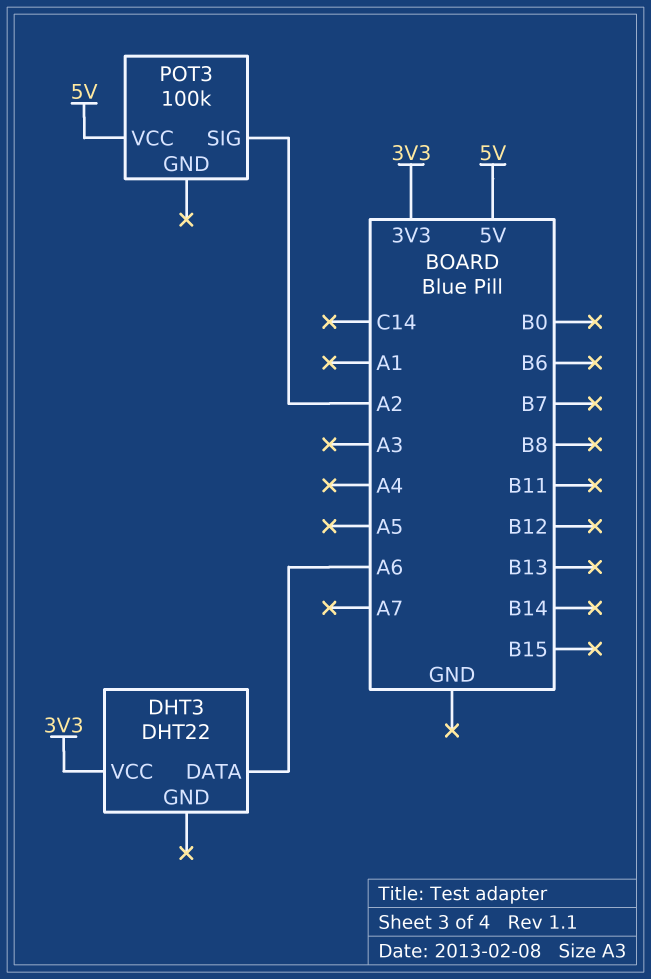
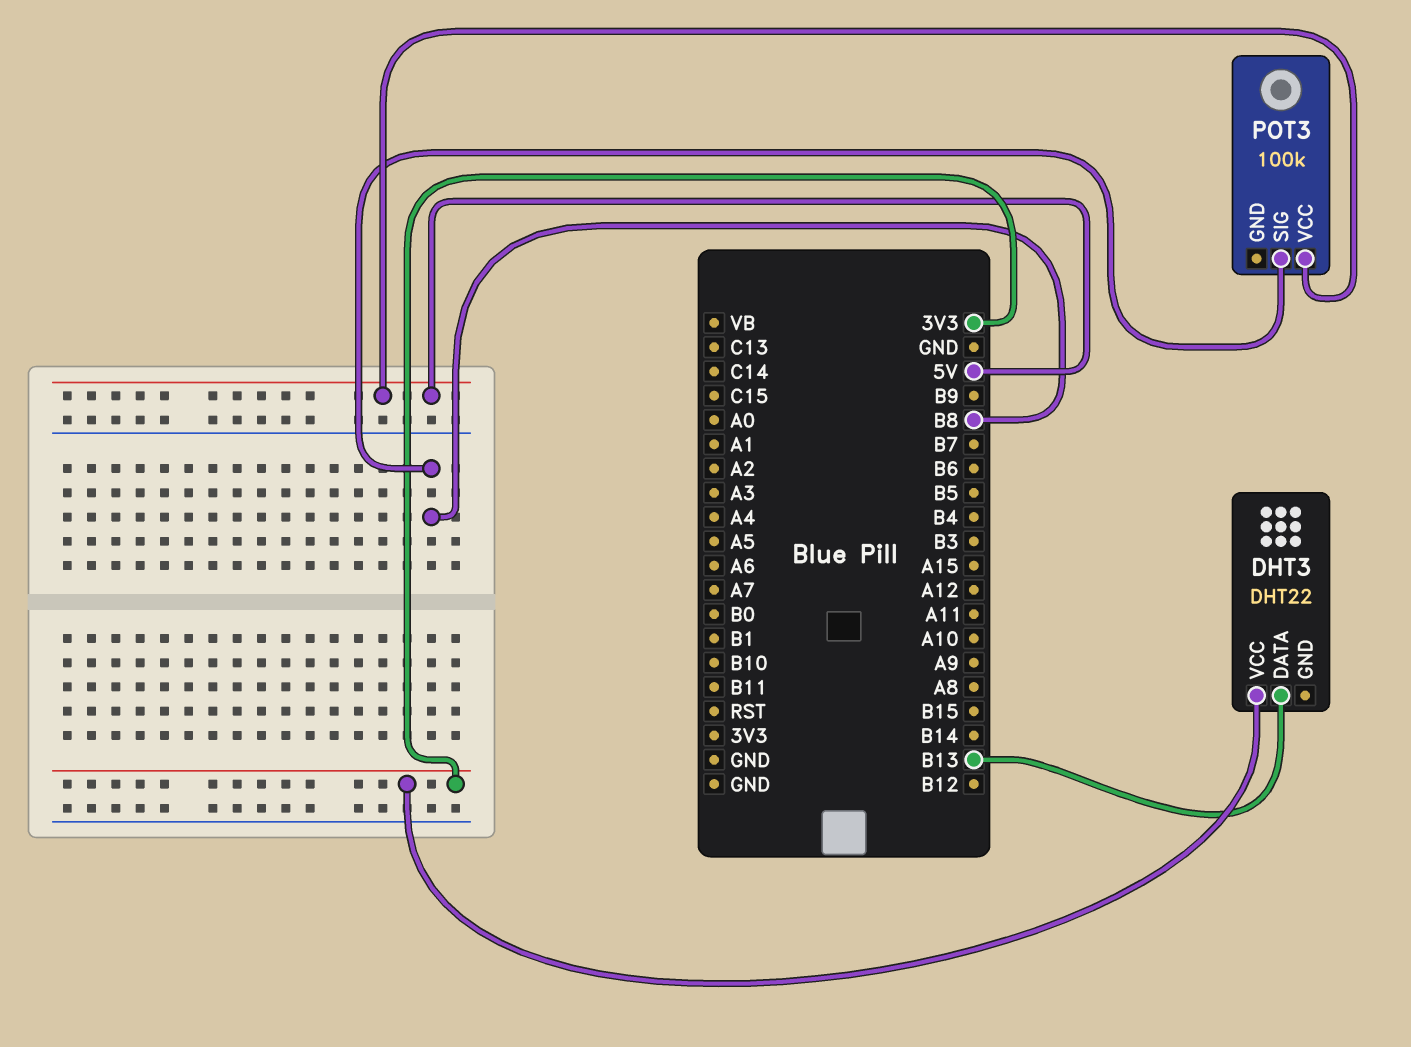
DHT3 pin DATA: A6 -> B13
POT3 pin SIG: A2 -> B8

